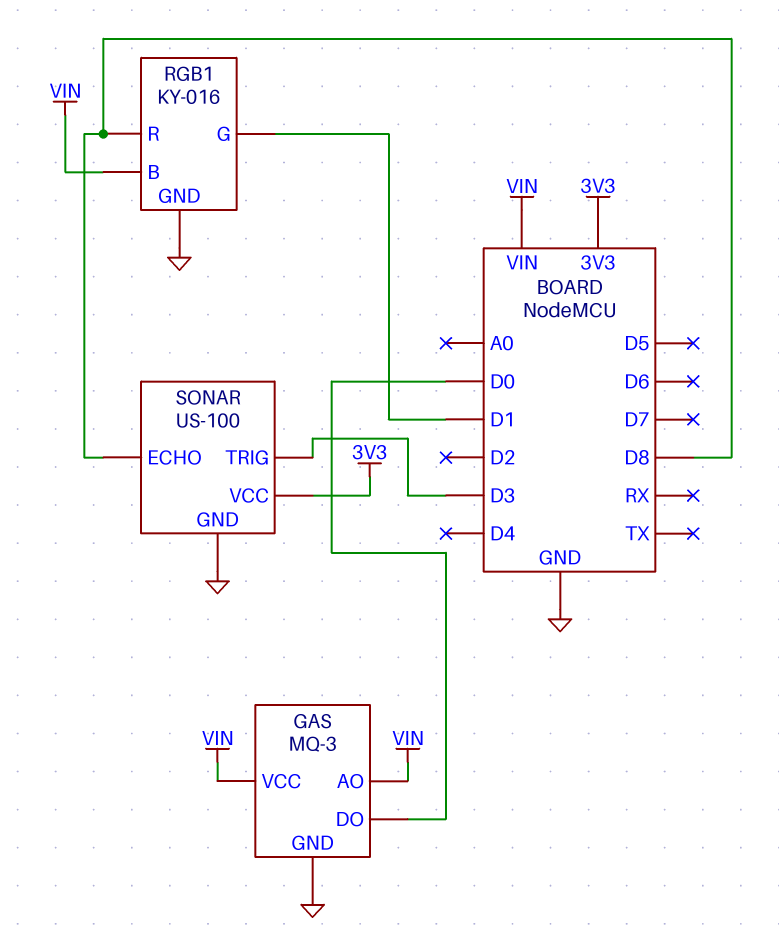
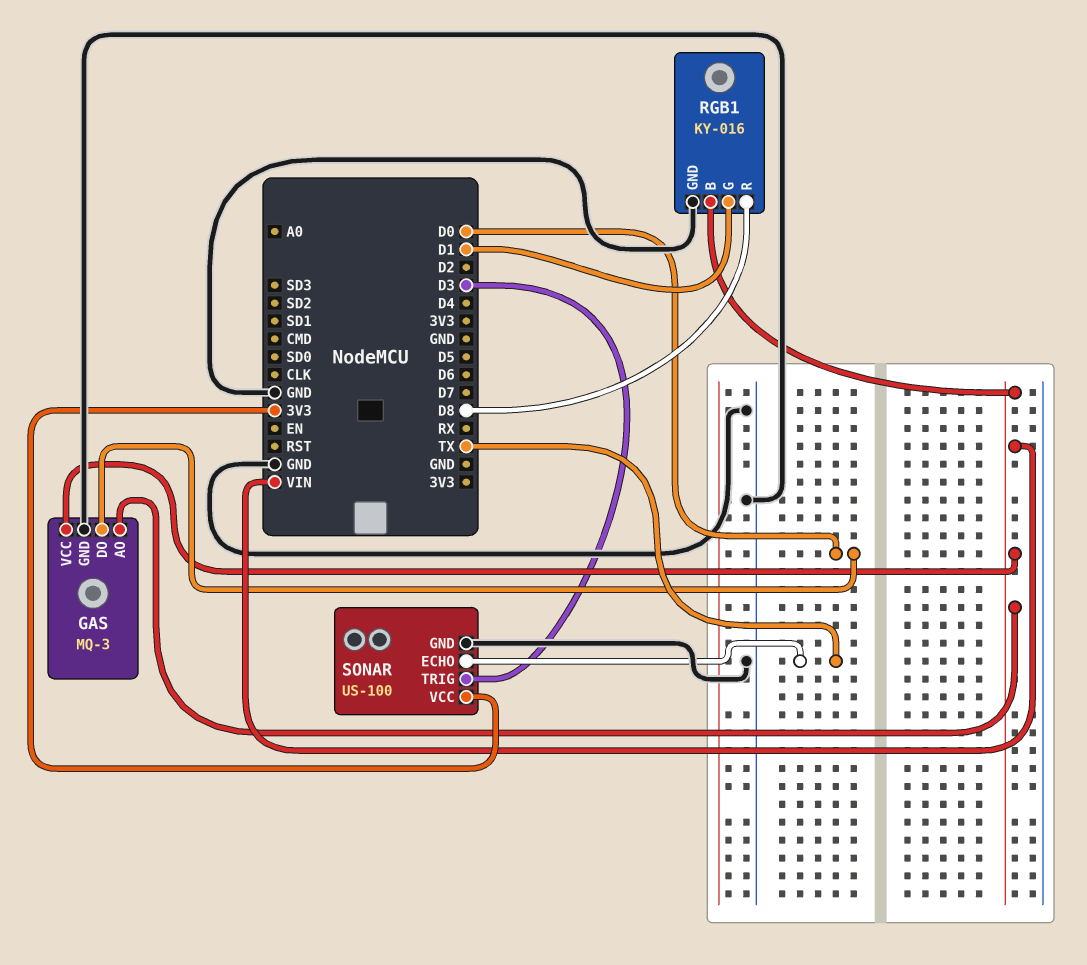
SONAR pin ECHO: D8 -> TX

